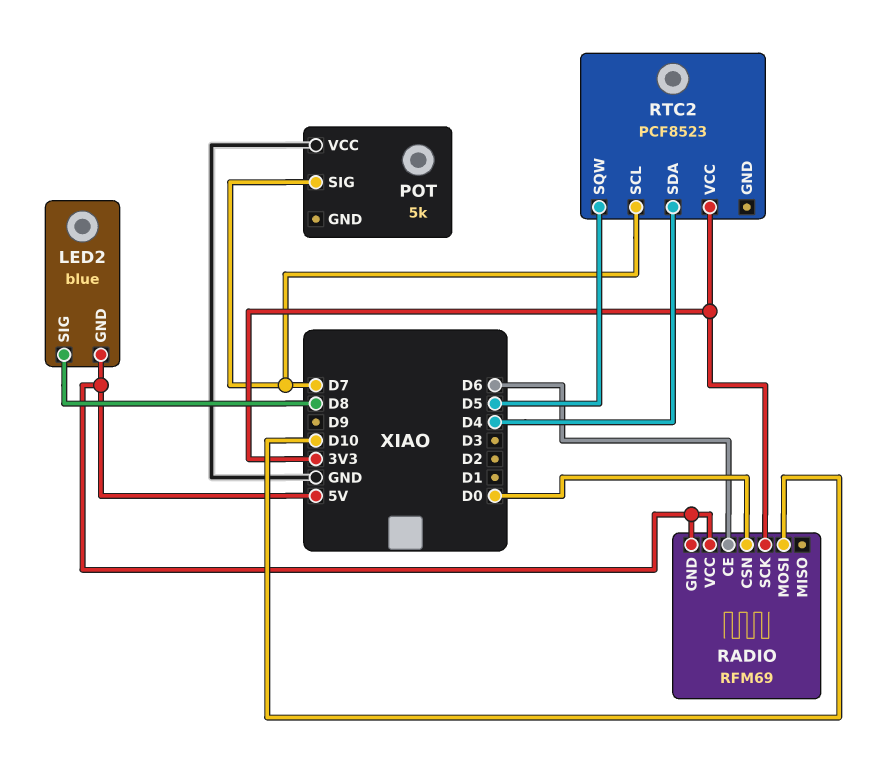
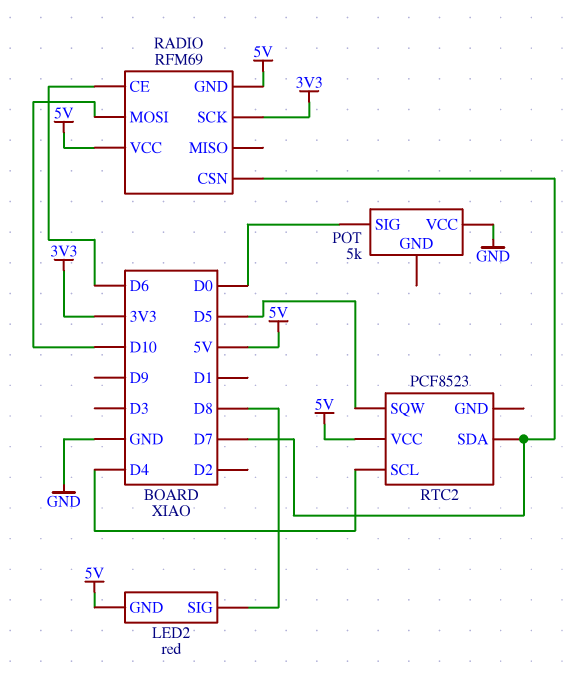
LED2: blue -> red
POT pin SIG: D7 -> D0
RADIO pin CSN: D0 -> D7
RTC2 pin SCL: D7 -> D4
RTC2 pin SDA: D4 -> D7
RTC2 pin VCC: 3V3 -> 5V

